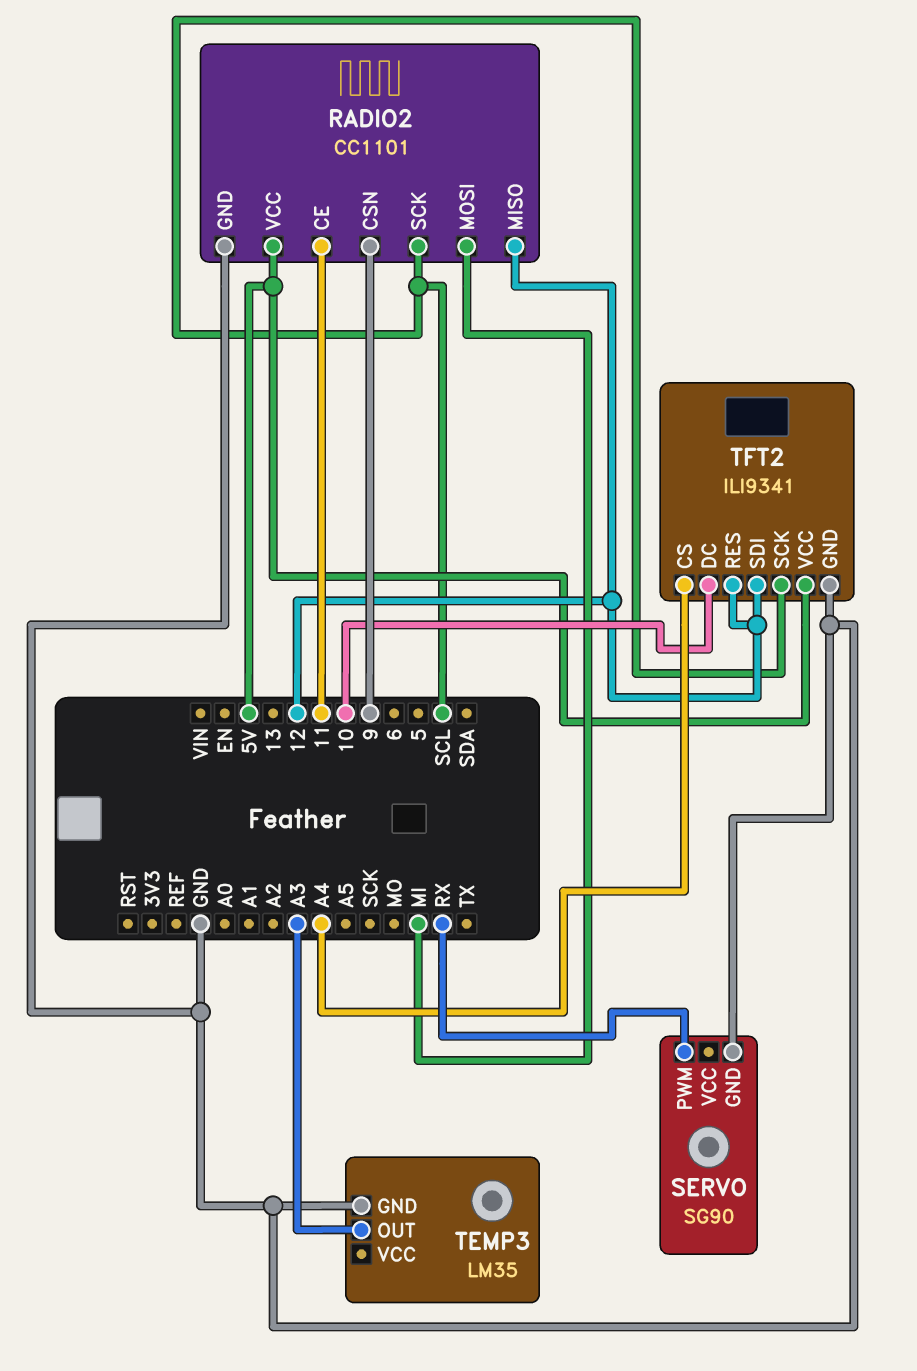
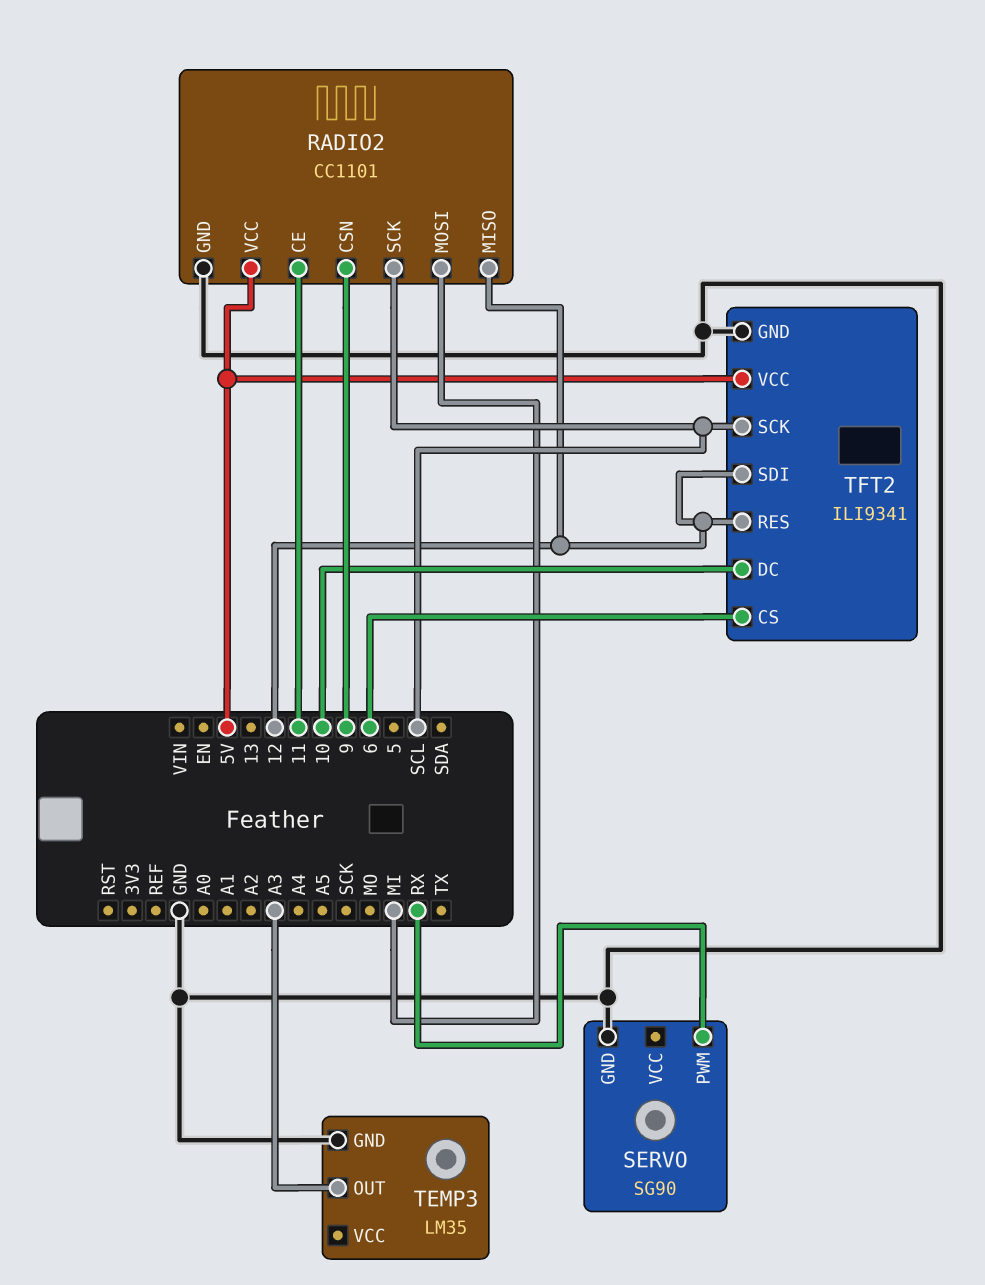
TFT2 pin CS: A4 -> 6

